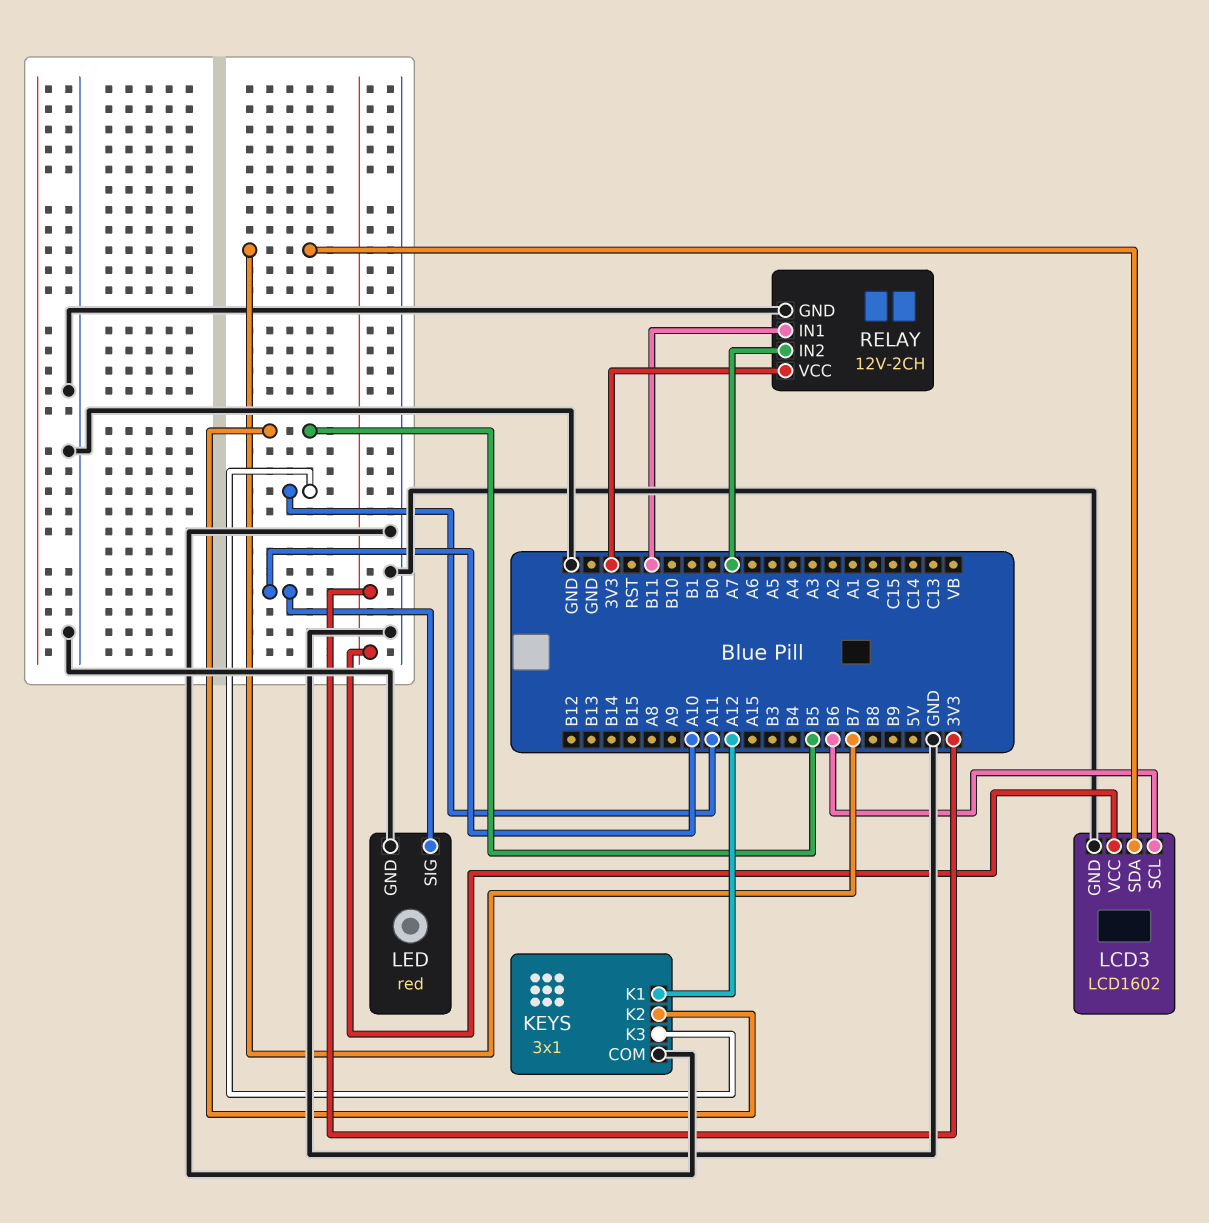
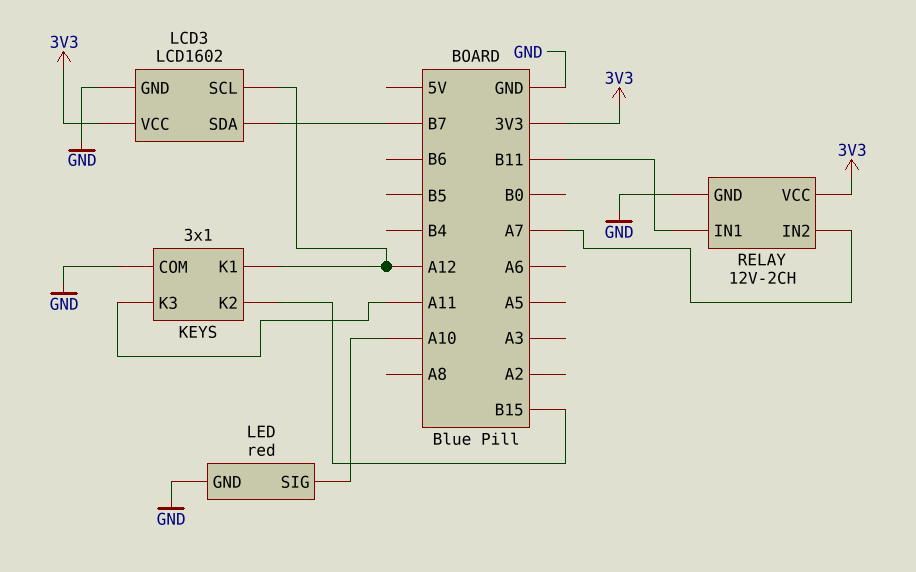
KEYS pin K2: B5 -> B15
LCD3 pin SCL: B6 -> A12

